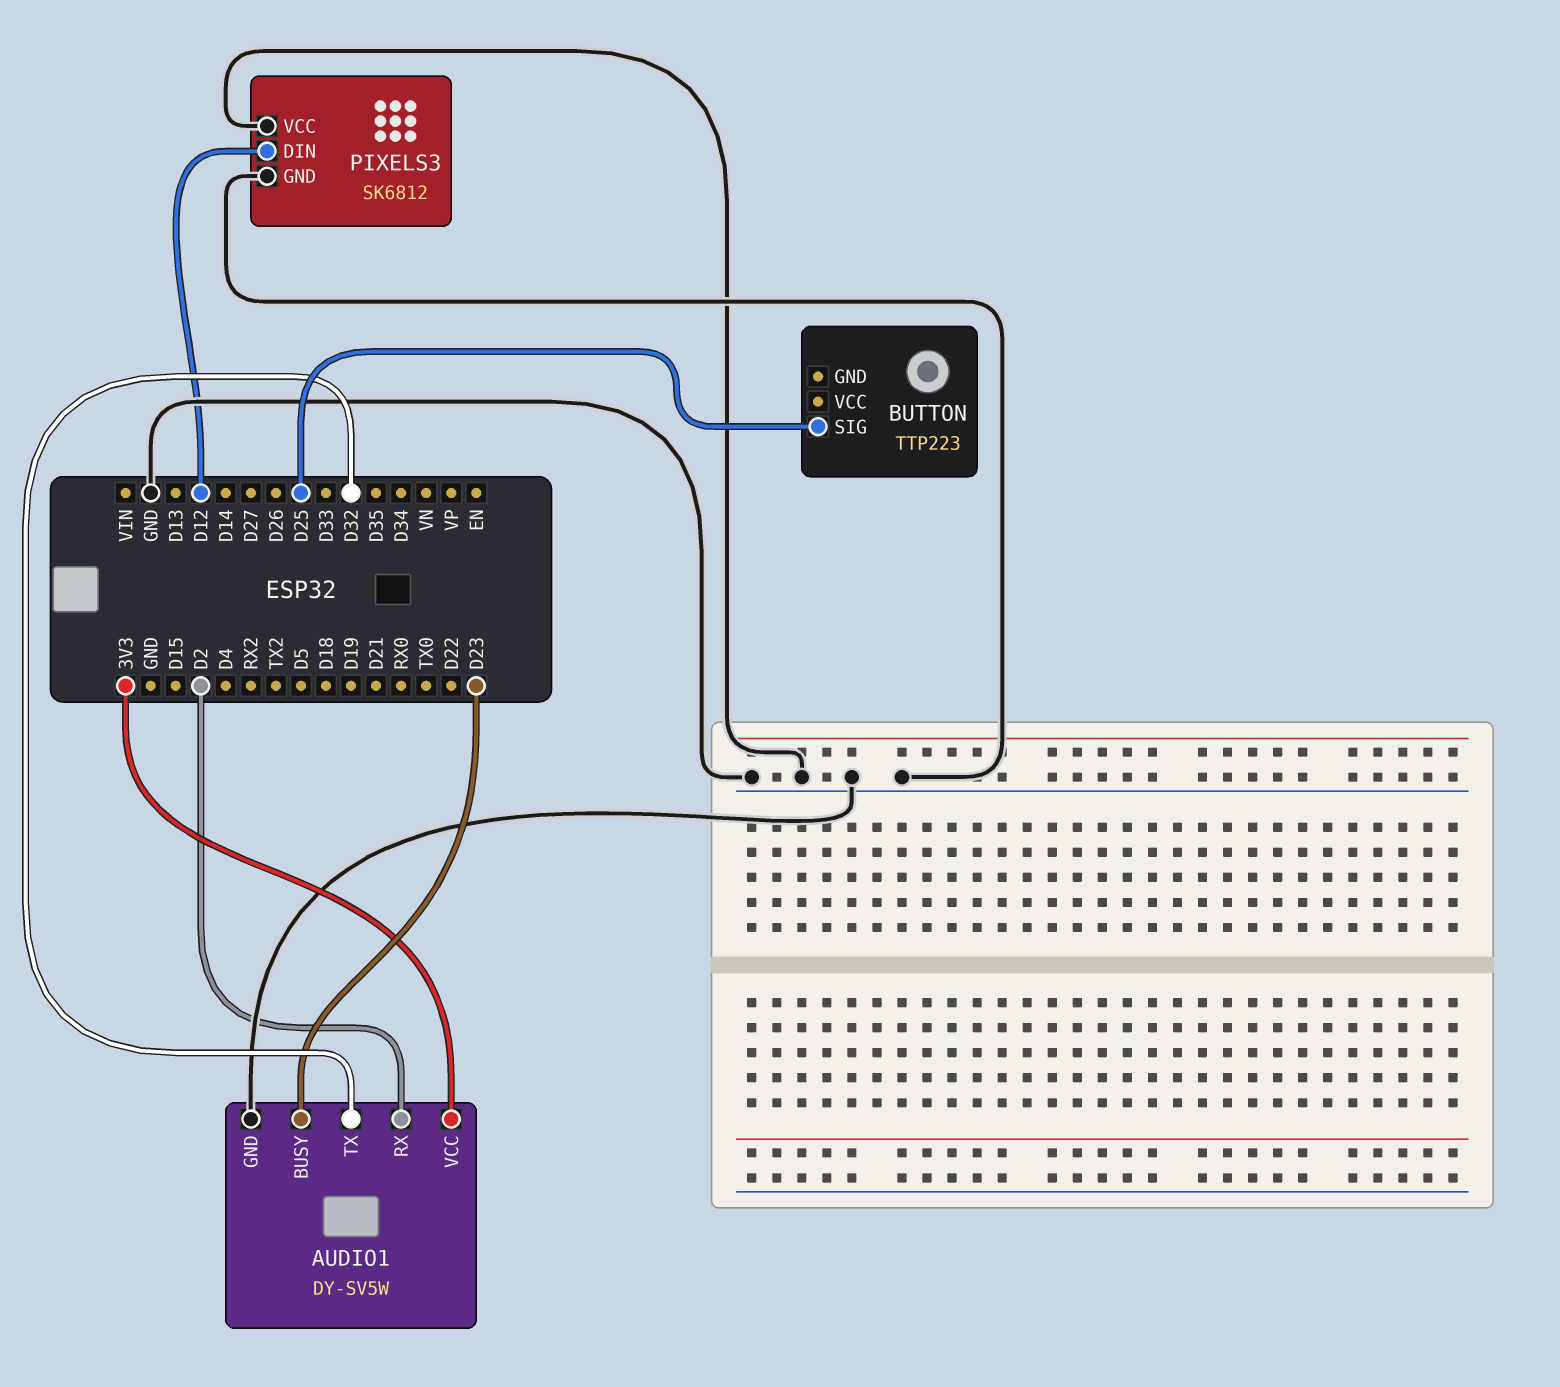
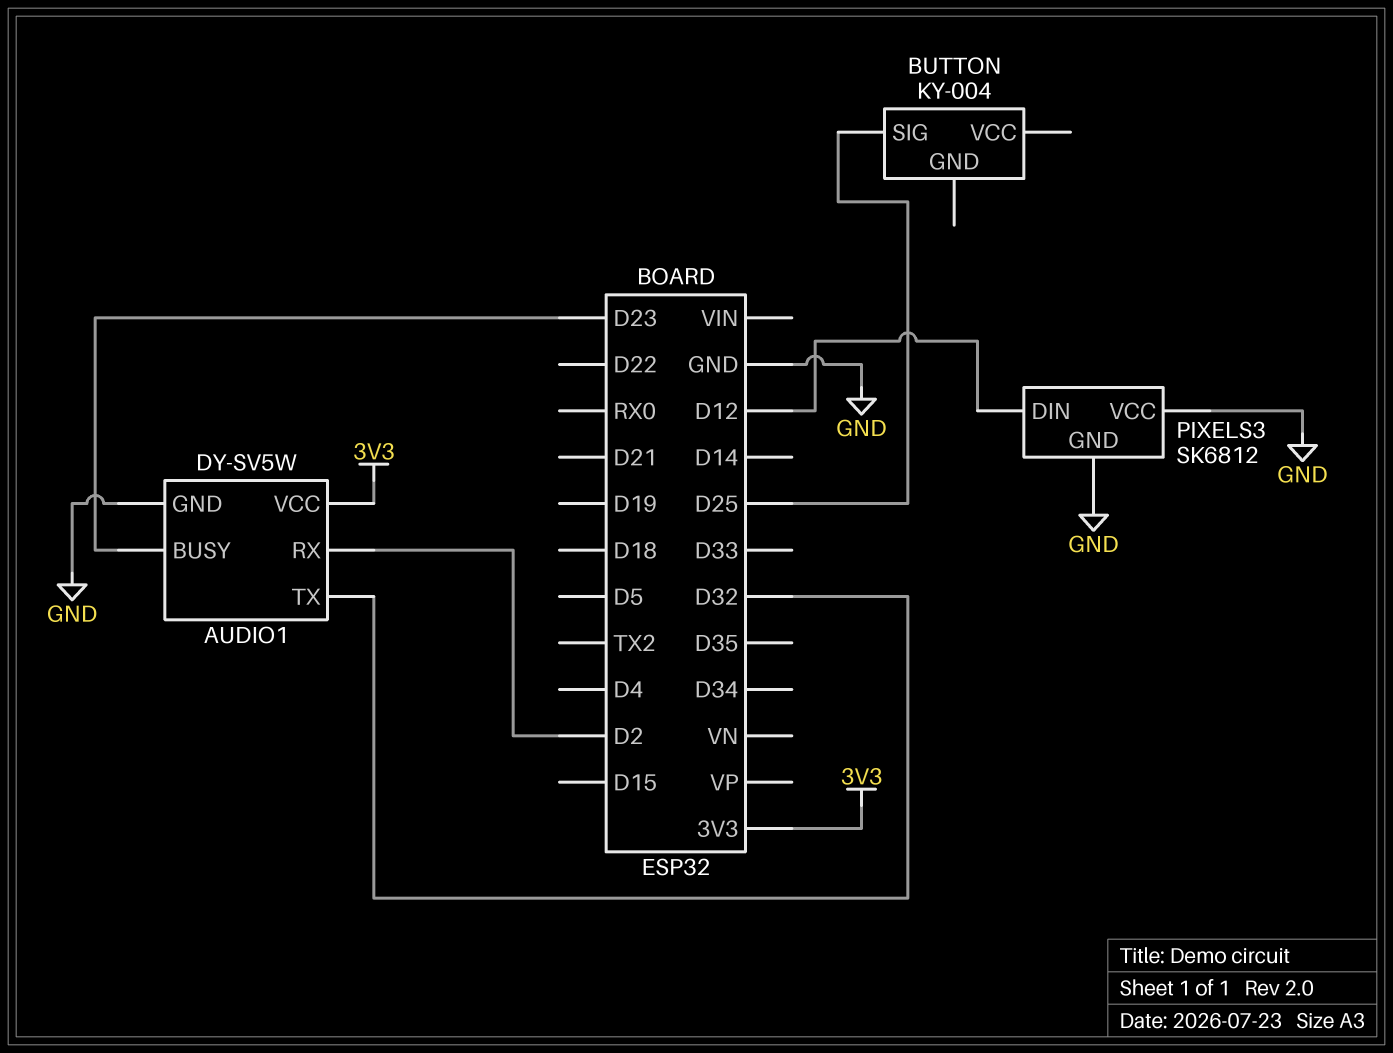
BUTTON: TTP223 -> KY-004

